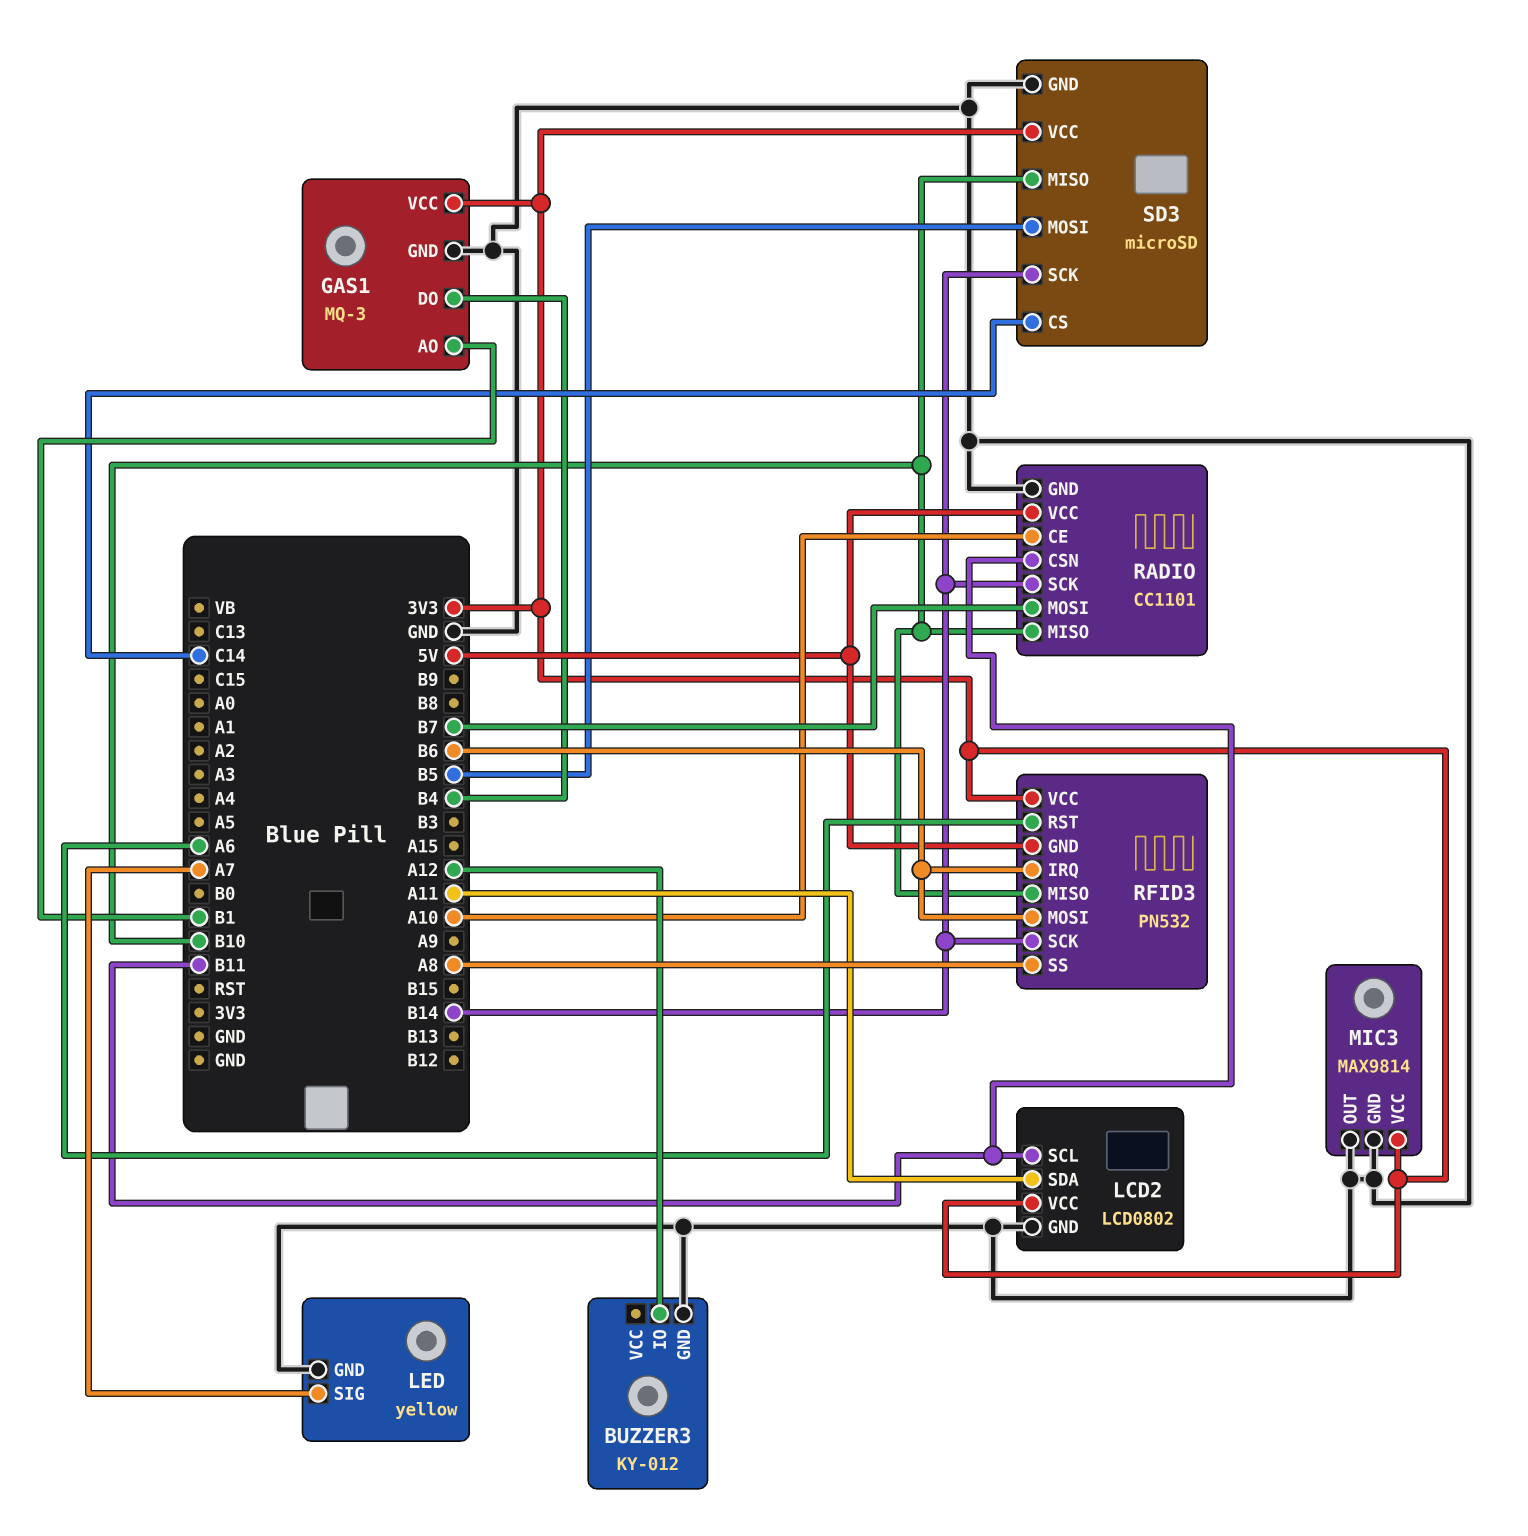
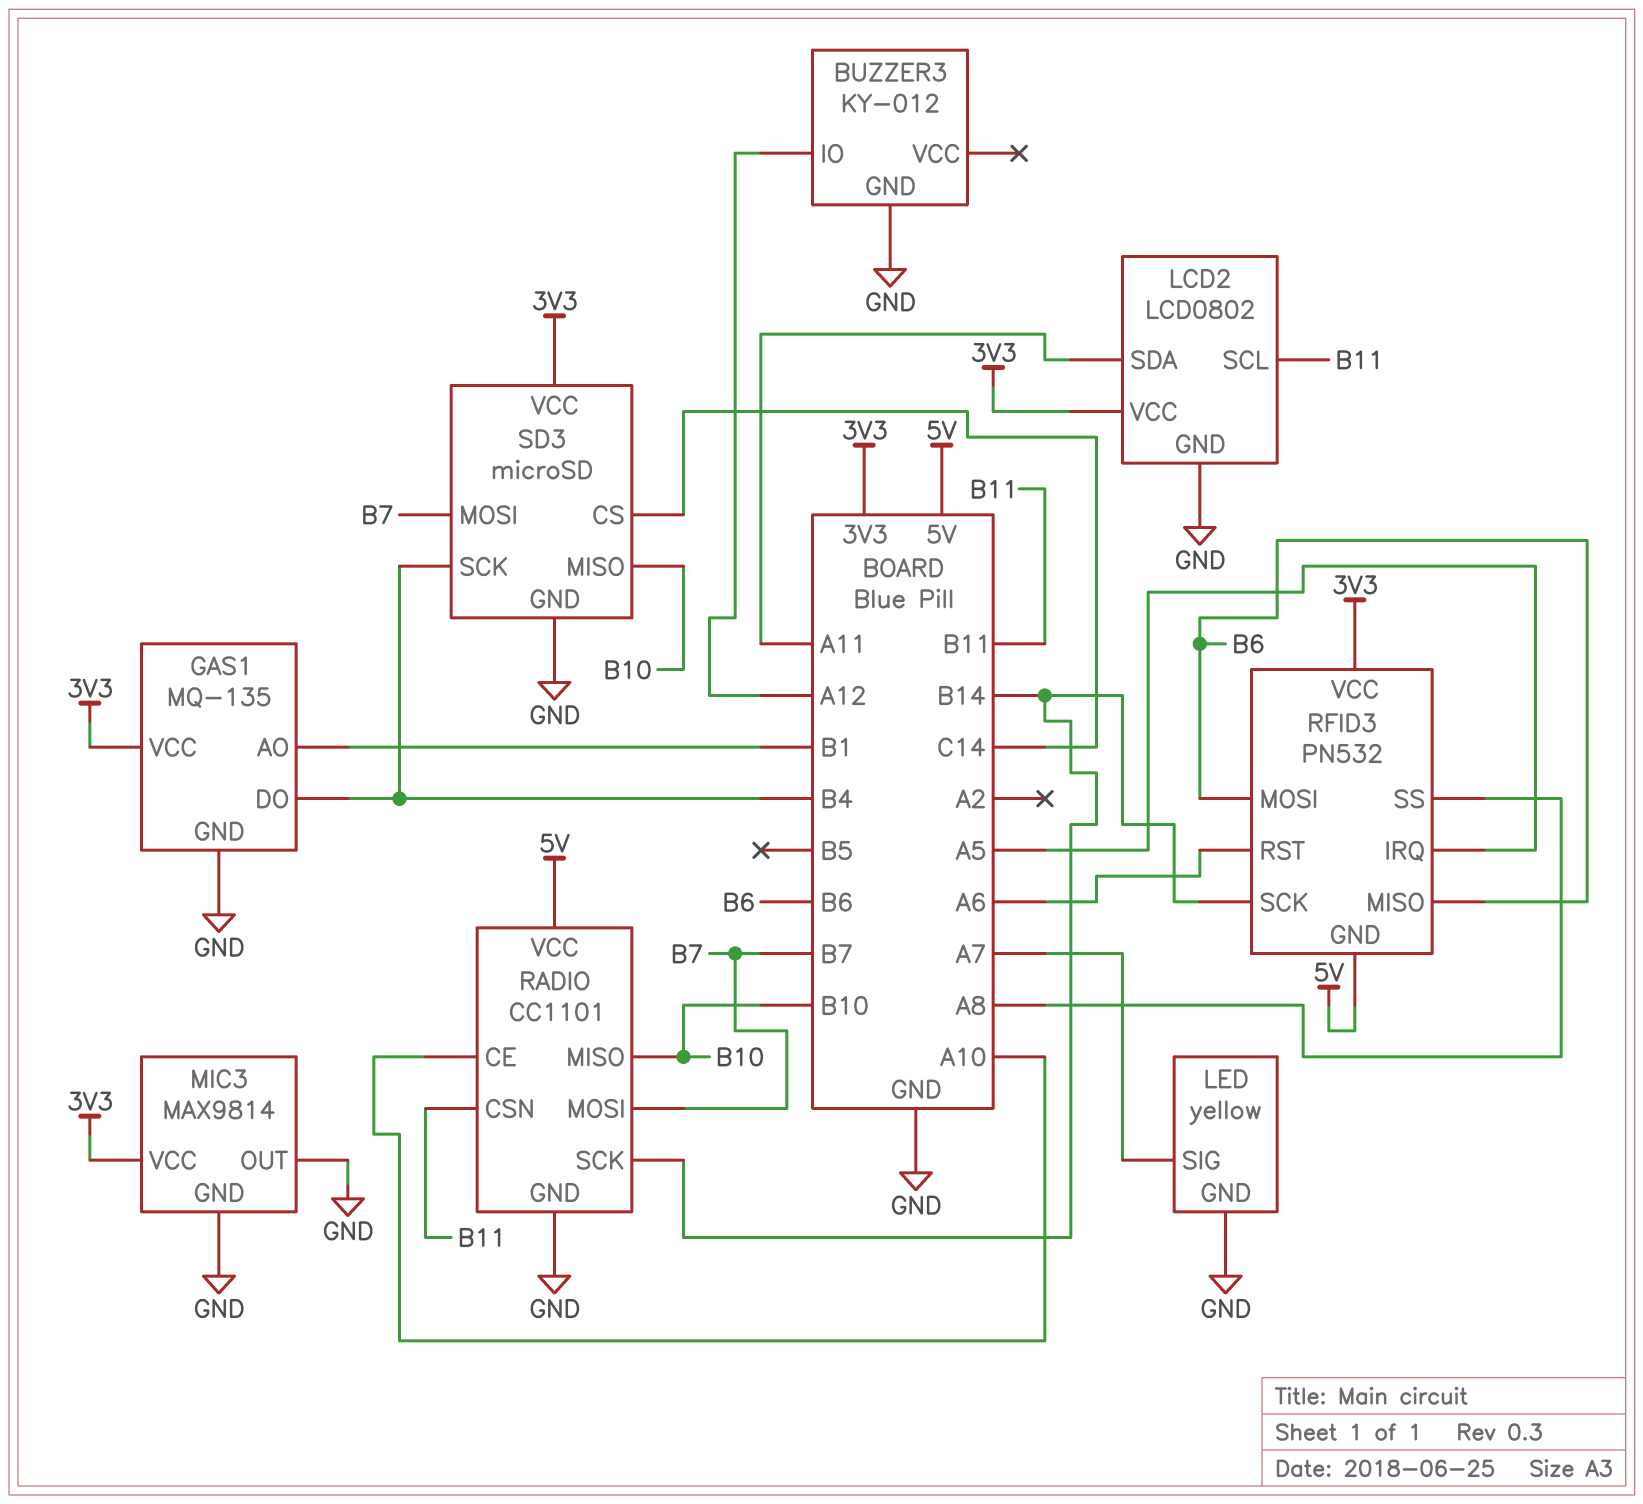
GAS1: MQ-3 -> MQ-135
RFID3 pin IRQ: B6 -> A5
RFID3 pin MISO: B10 -> B6
SD3 pin MOSI: B5 -> B7
SD3 pin SCK: B14 -> B4

